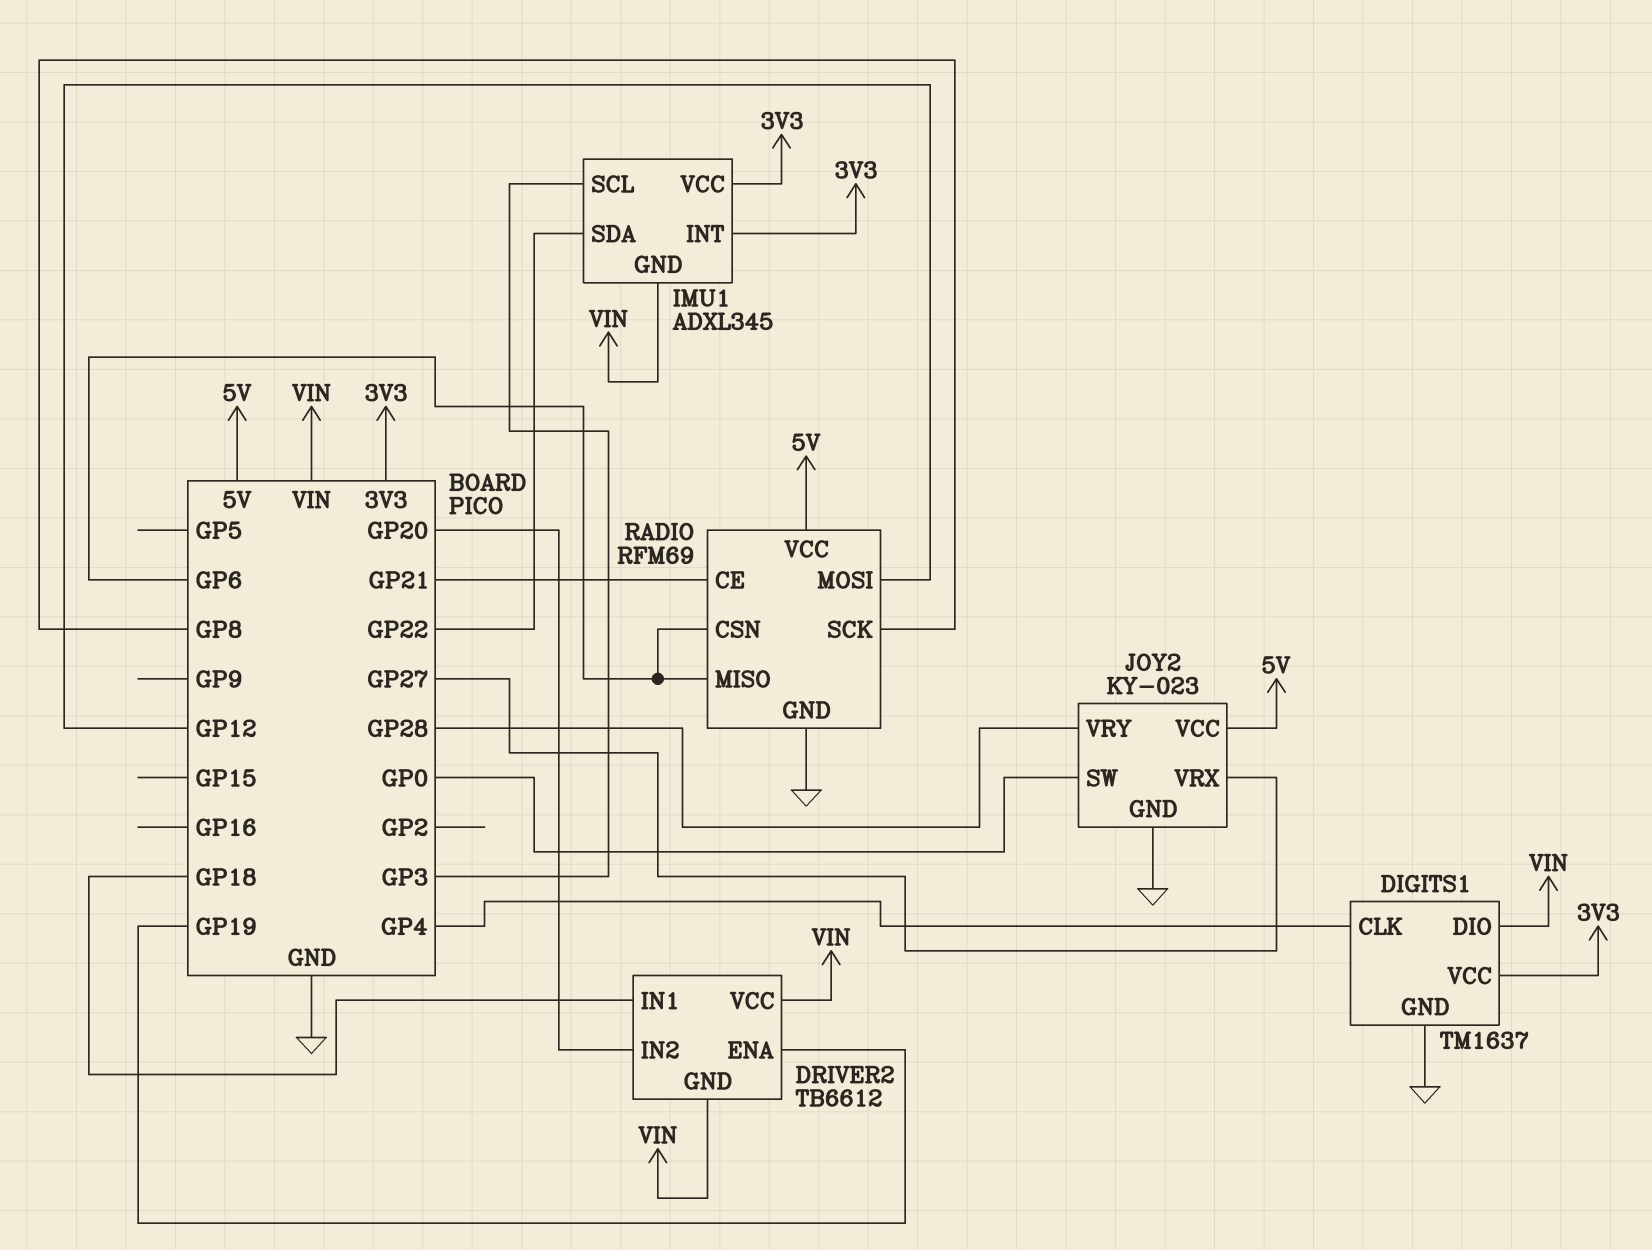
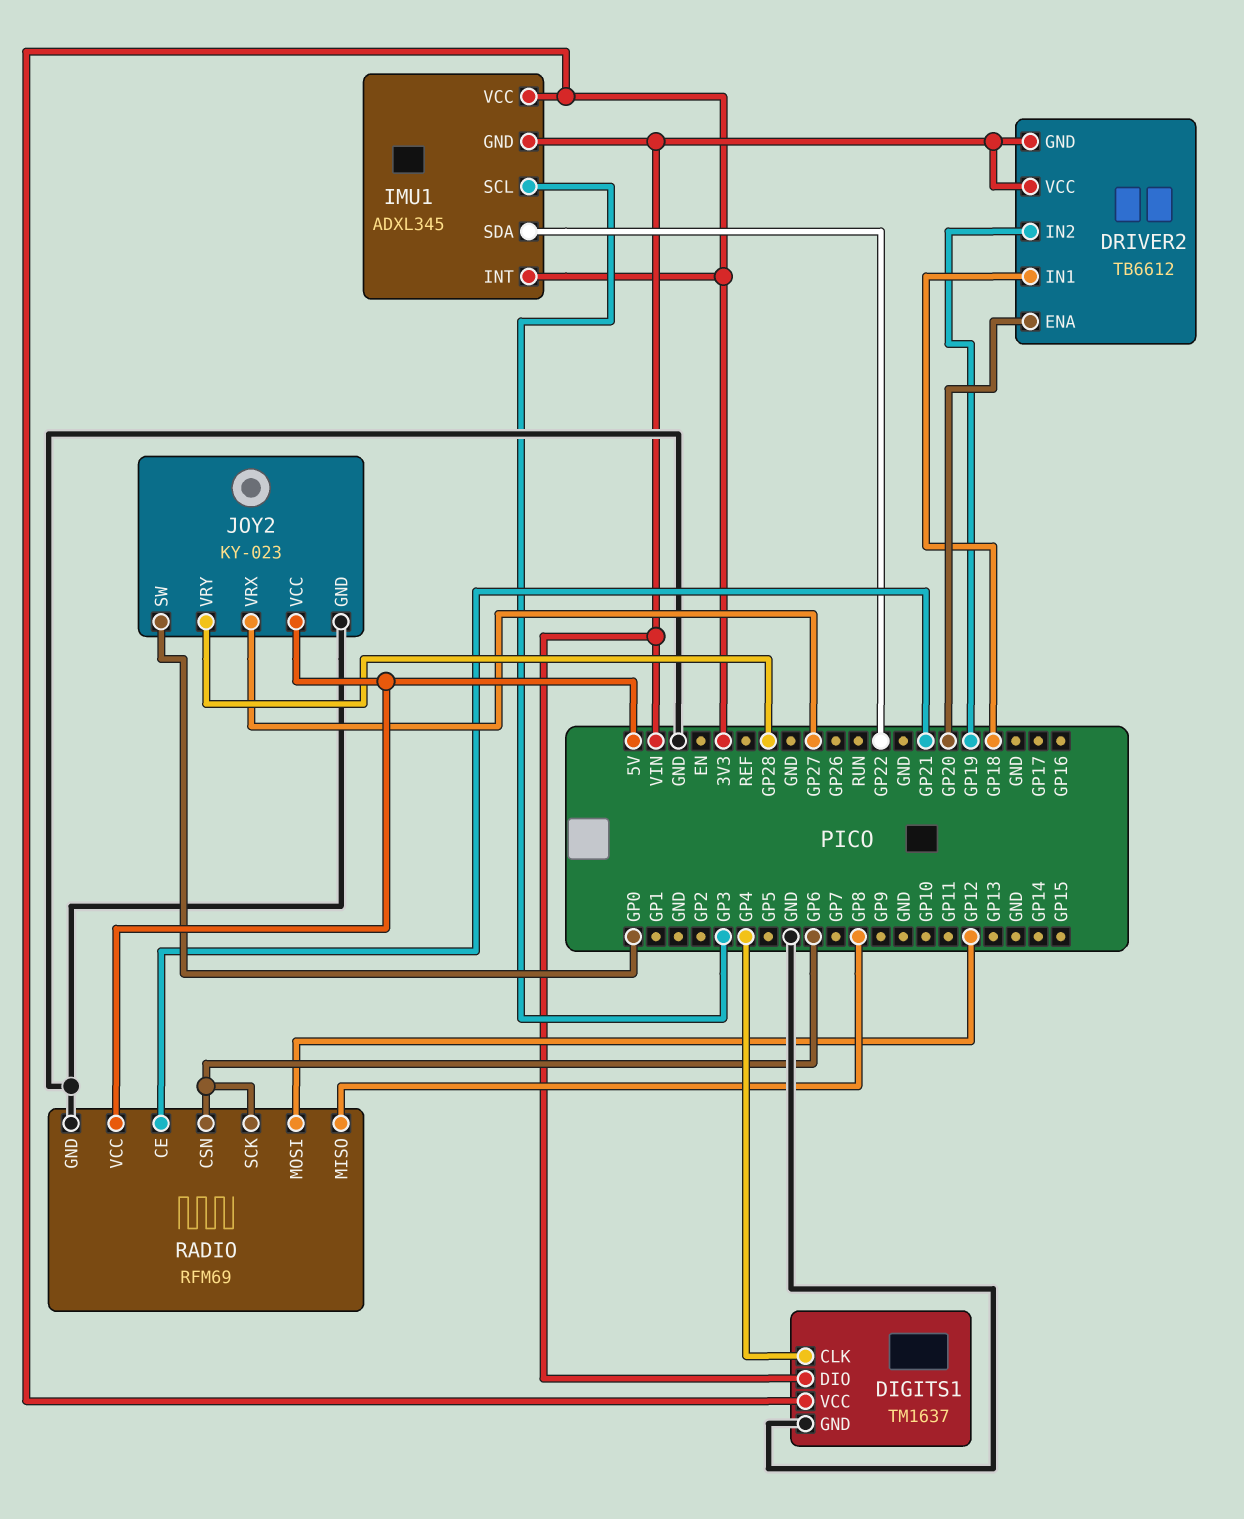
DRIVER2 pin ENA: GP19 -> GP20
DRIVER2 pin IN2: GP20 -> GP19
RADIO pin MISO: GP6 -> GP8
RADIO pin SCK: GP8 -> GP6

